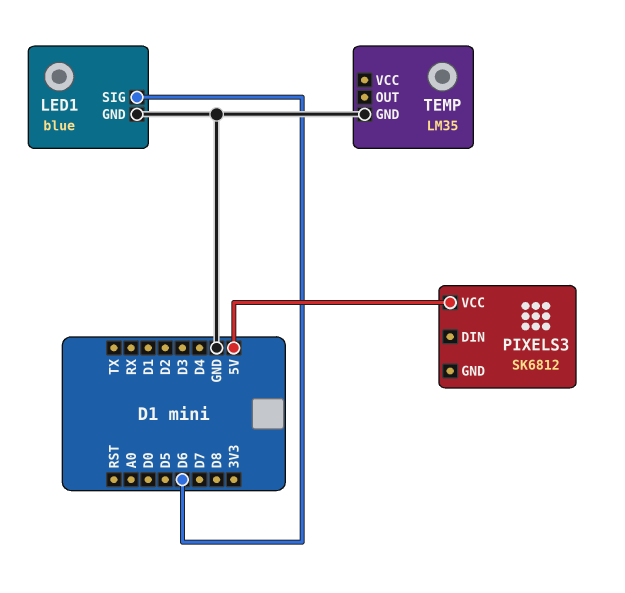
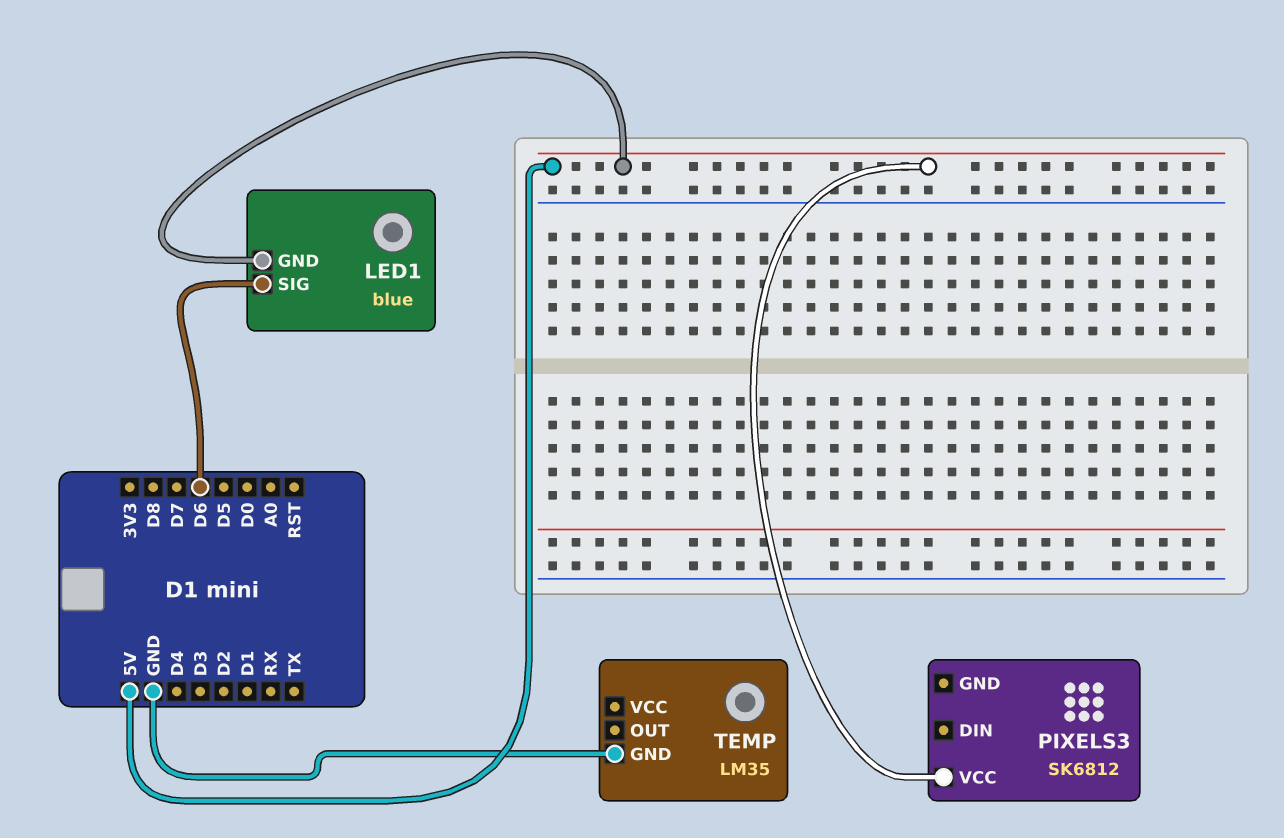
LED1 pin GND: GND -> 5V

